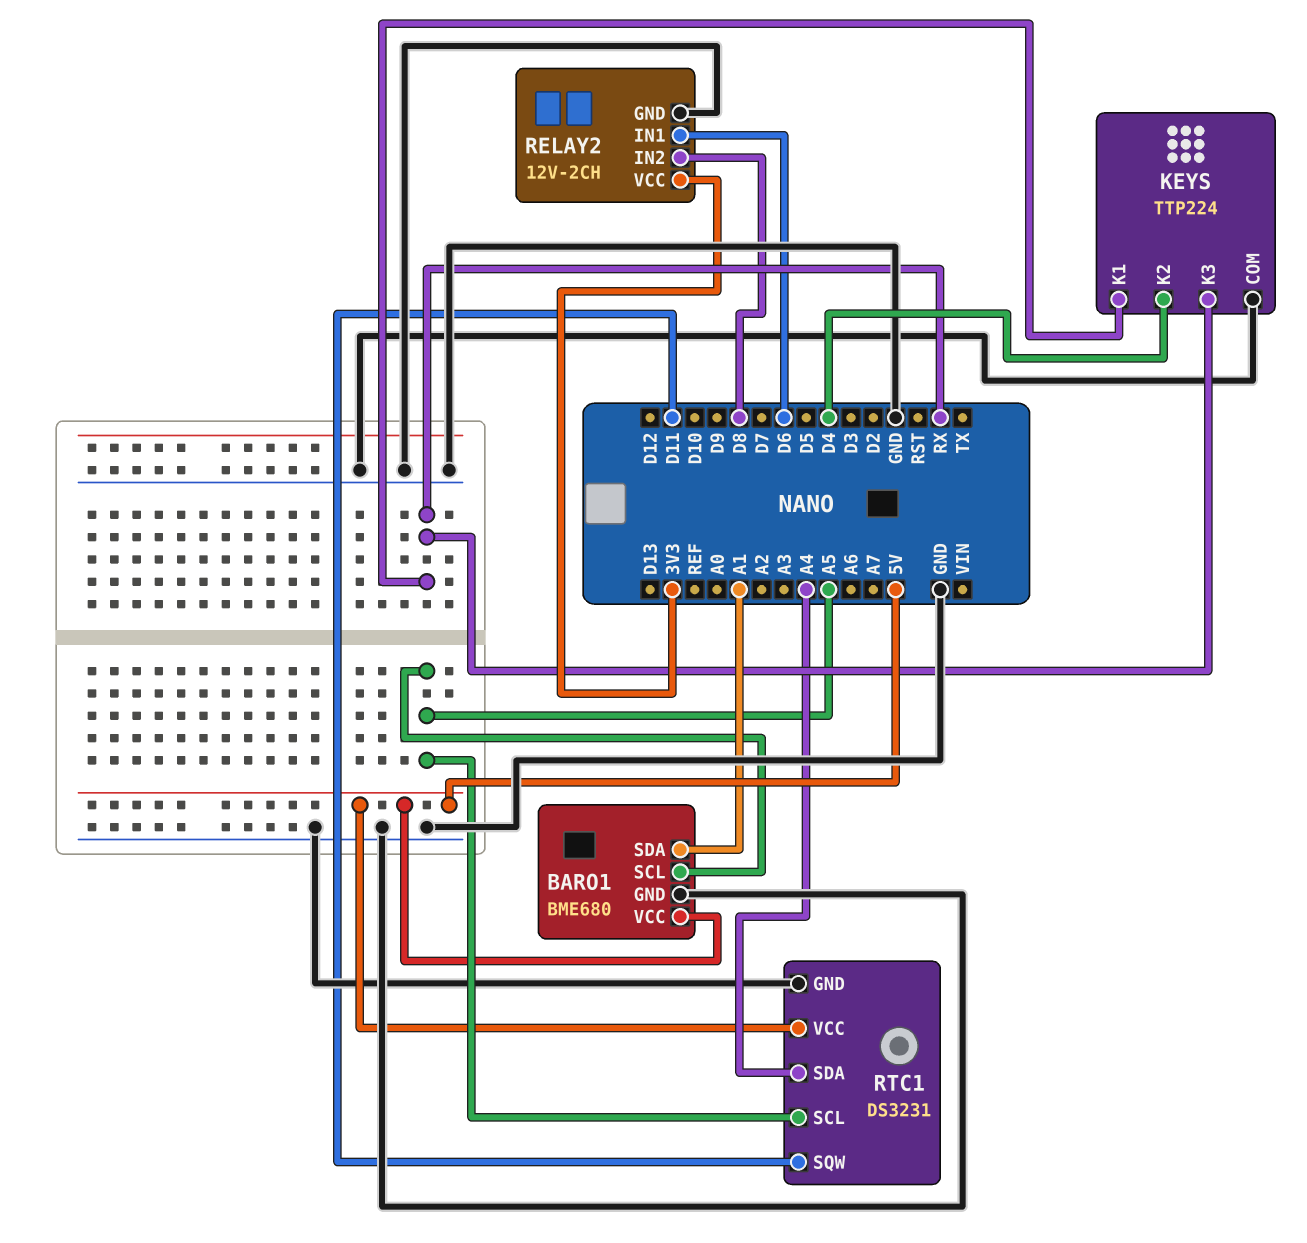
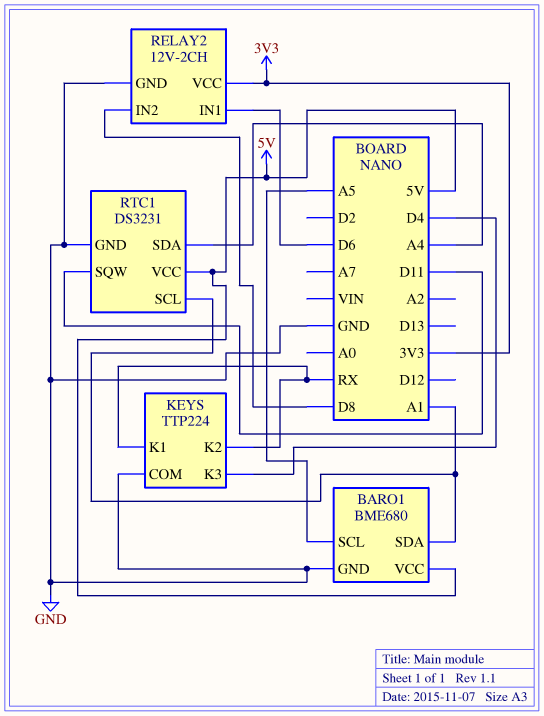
KEYS pin K2: D4 -> RX
KEYS pin K3: RX -> D4
RTC1 pin SCL: A5 -> A1

